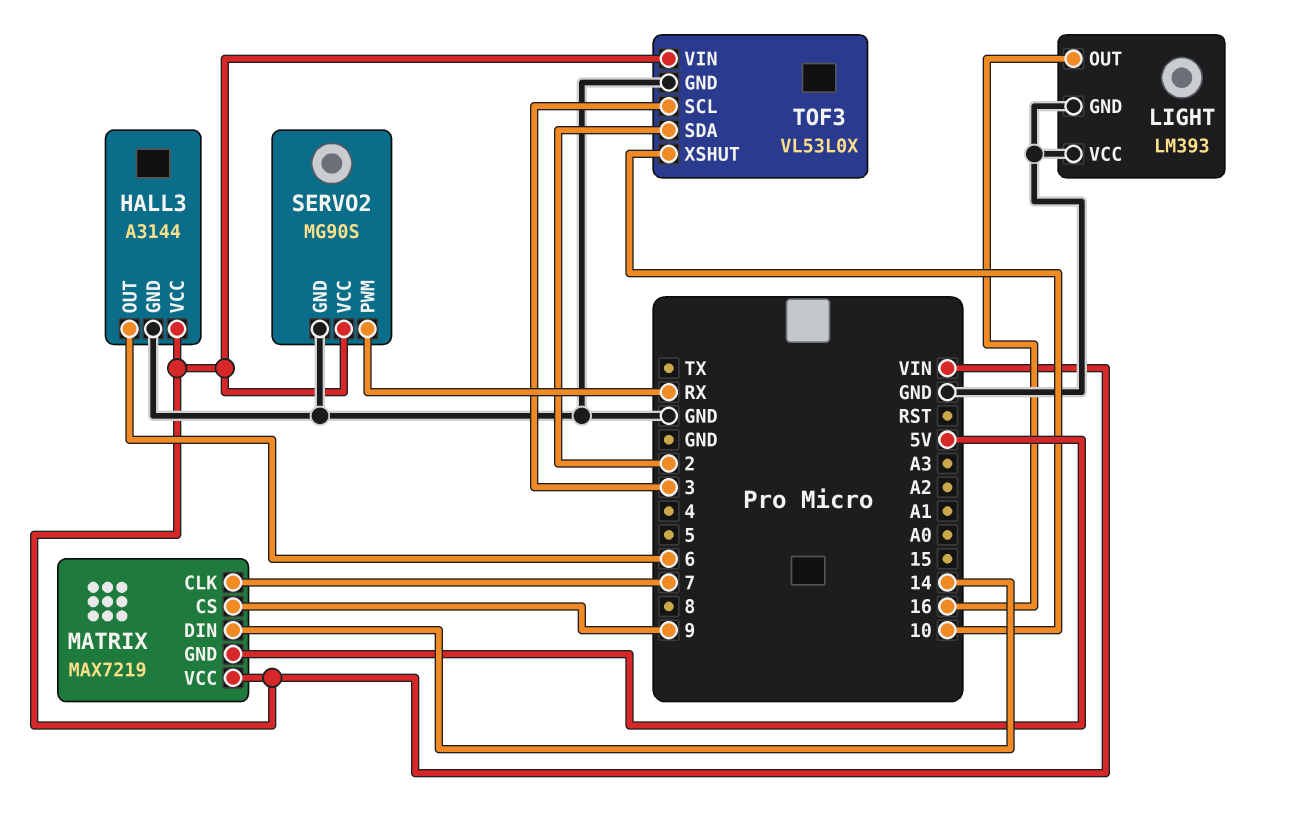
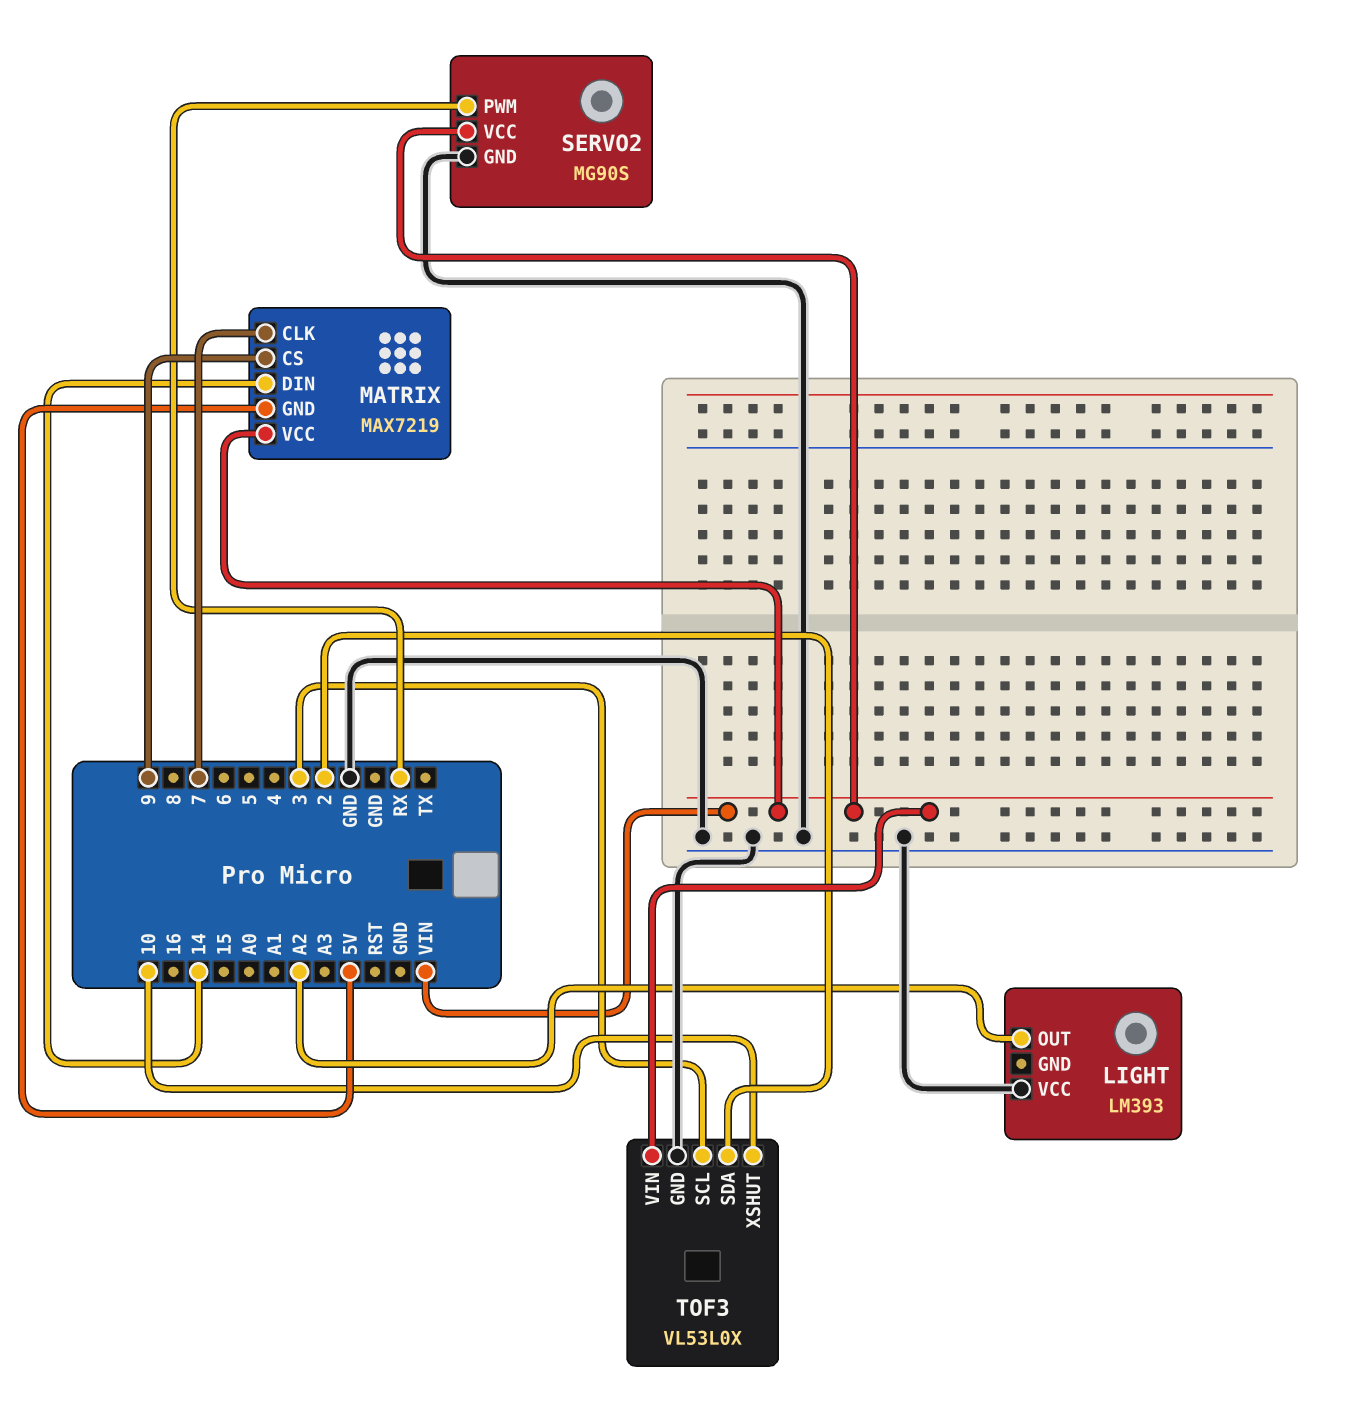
HALL3: A3144 -> none
HALL3 pin GND: GND -> none
HALL3 pin OUT: 6 -> none
HALL3 pin VCC: VIN -> none
LIGHT pin GND: GND -> none
LIGHT pin OUT: 16 -> A2

